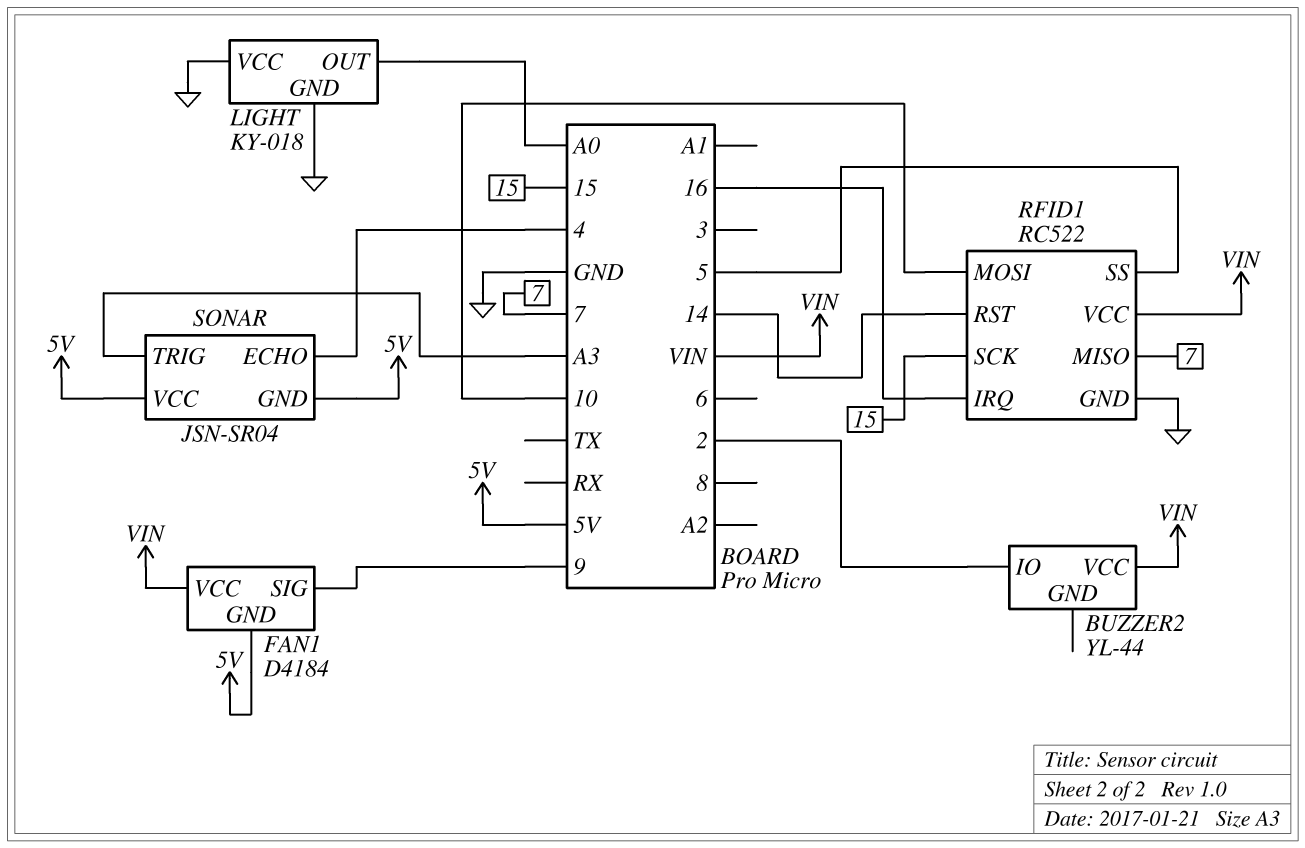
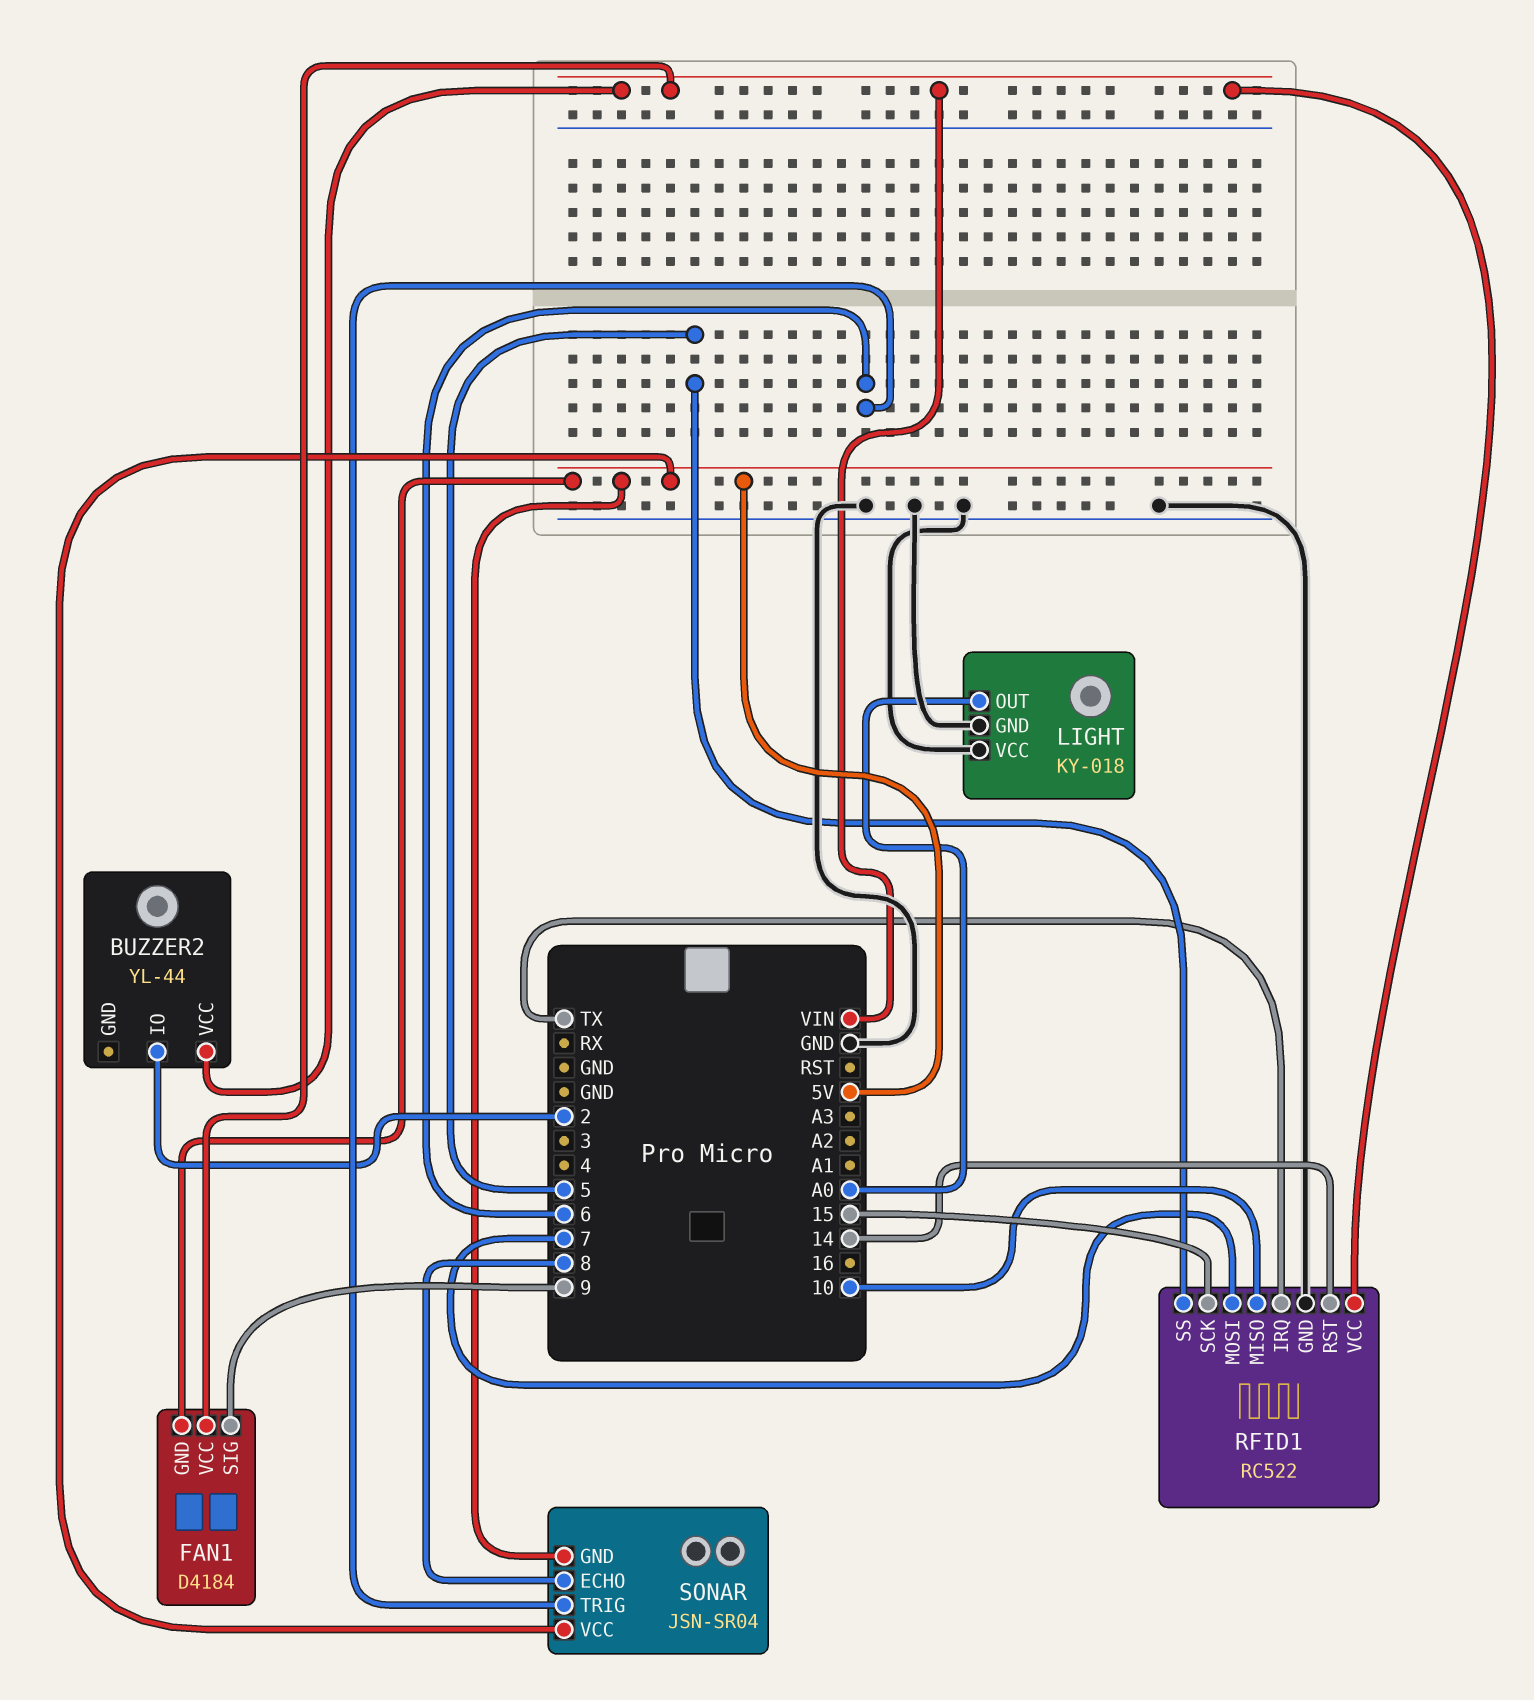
RFID1 pin IRQ: 16 -> TX
RFID1 pin MISO: 7 -> 10
RFID1 pin MOSI: 10 -> 7
SONAR pin ECHO: 4 -> 8
SONAR pin TRIG: A3 -> 6

